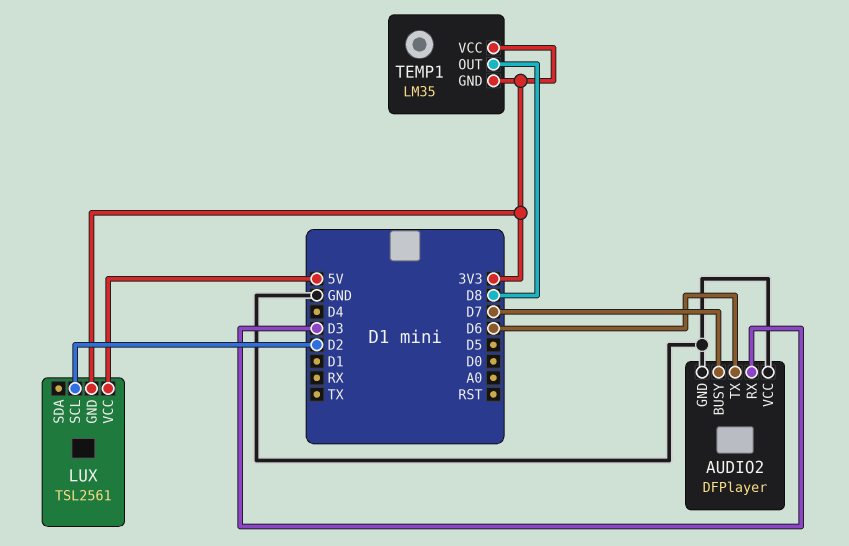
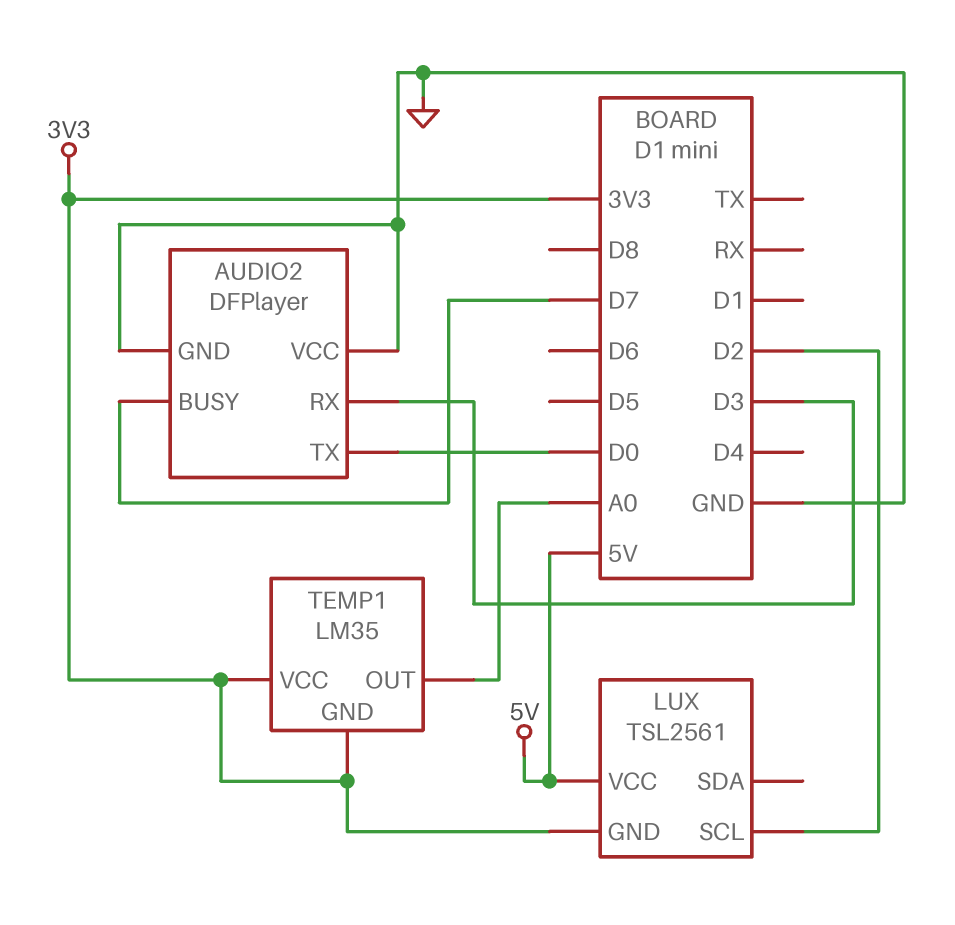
AUDIO2 pin TX: D6 -> D0
TEMP1 pin OUT: D8 -> A0

